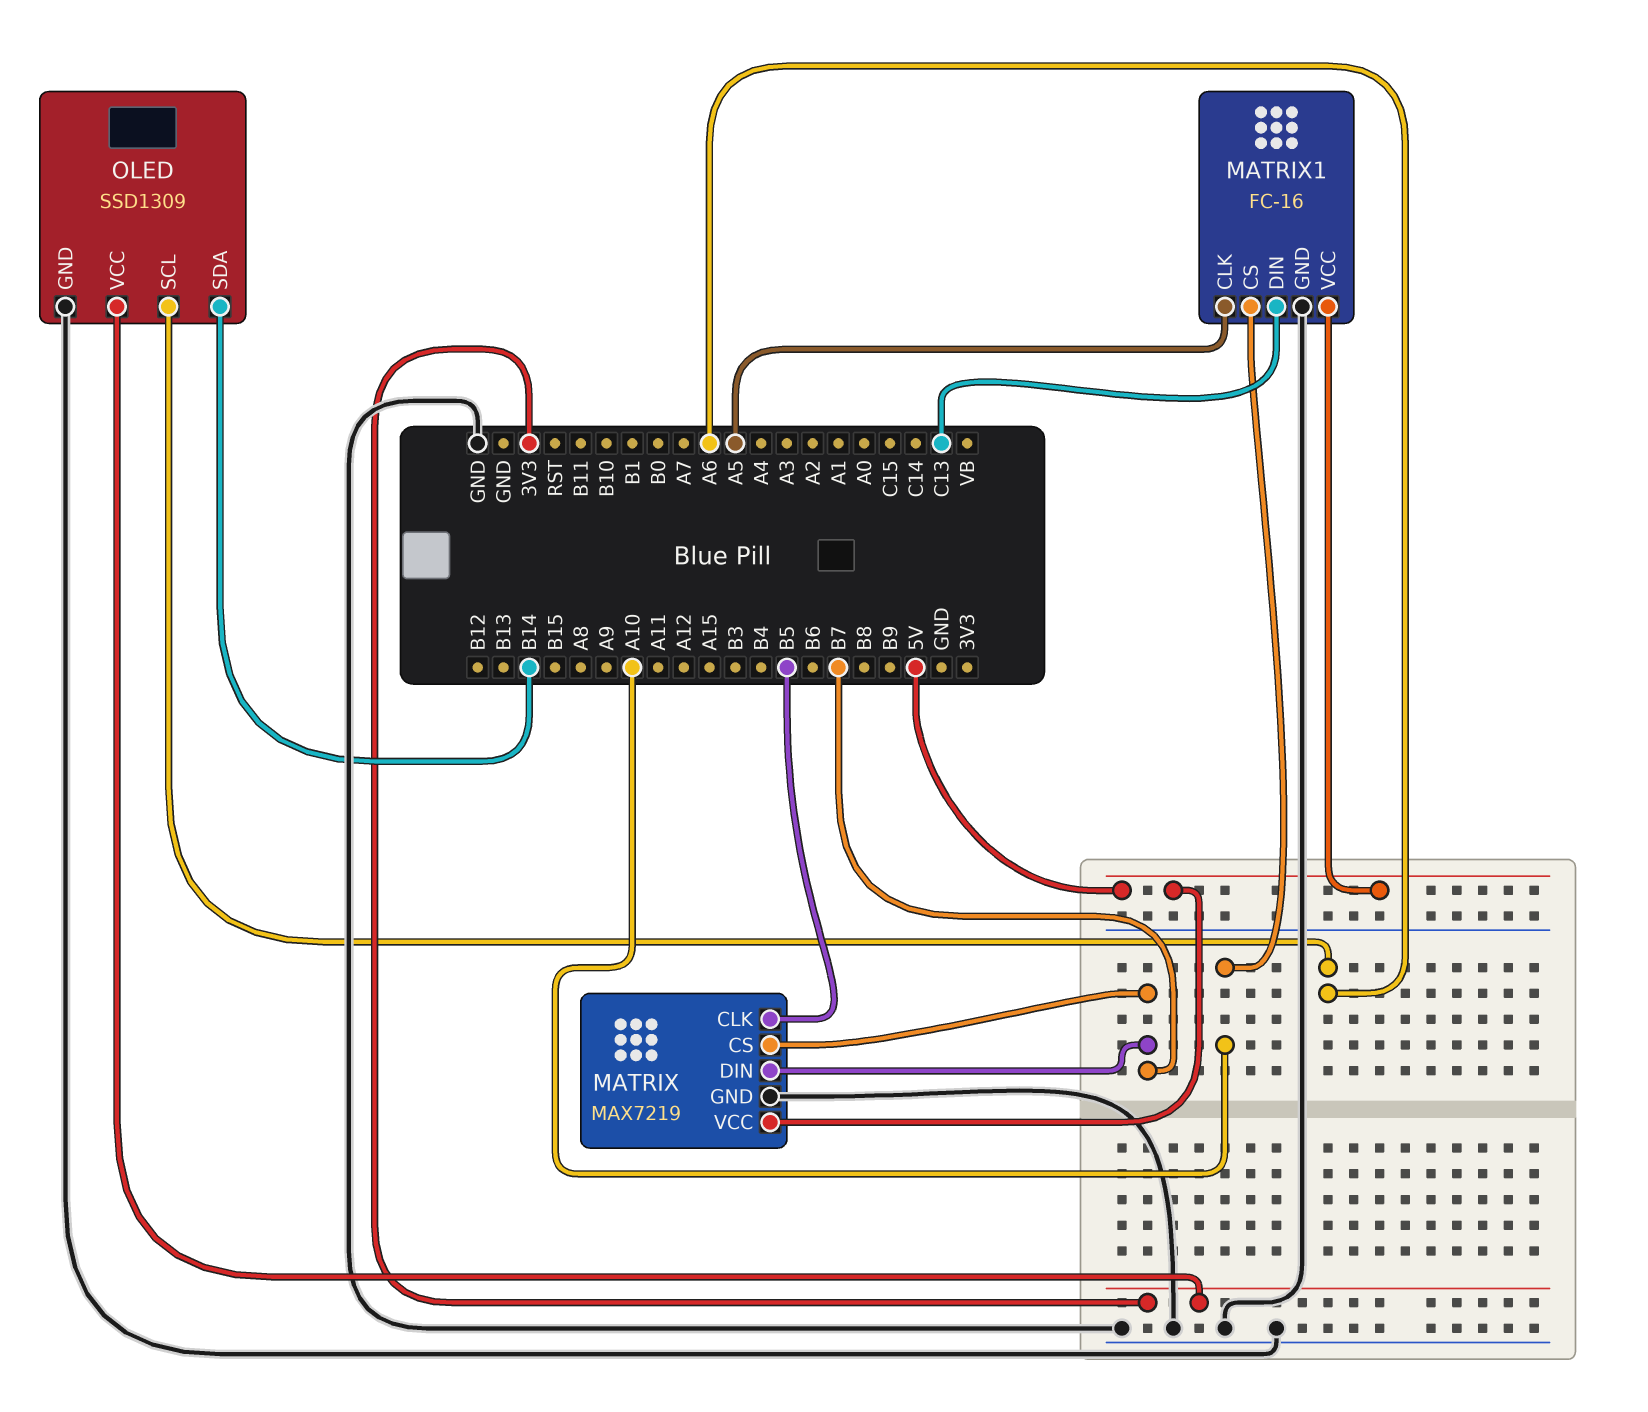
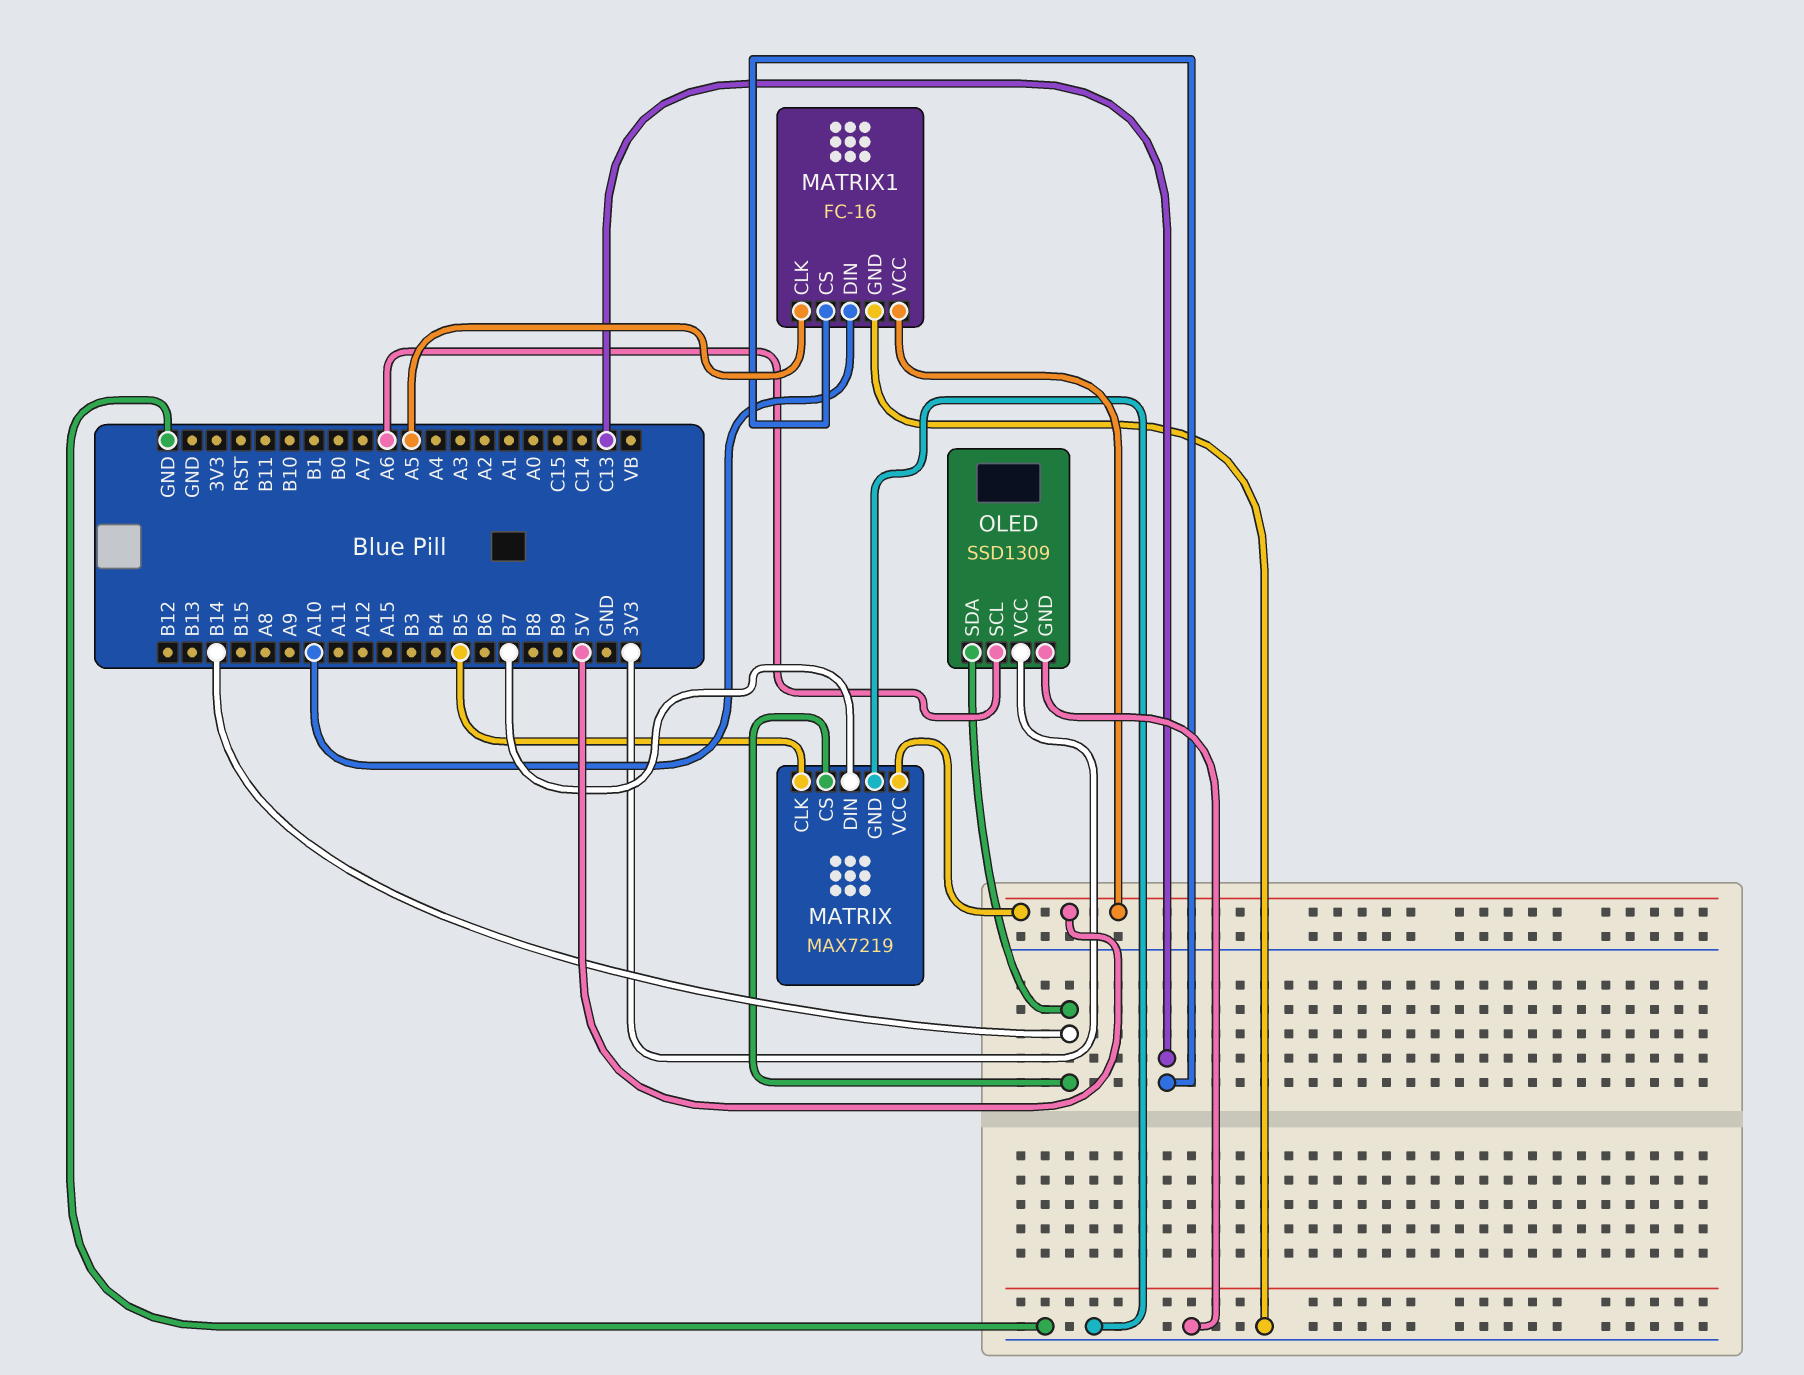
MATRIX pin CS: B7 -> B14
MATRIX1 pin CS: A10 -> C13
MATRIX1 pin DIN: C13 -> A10

